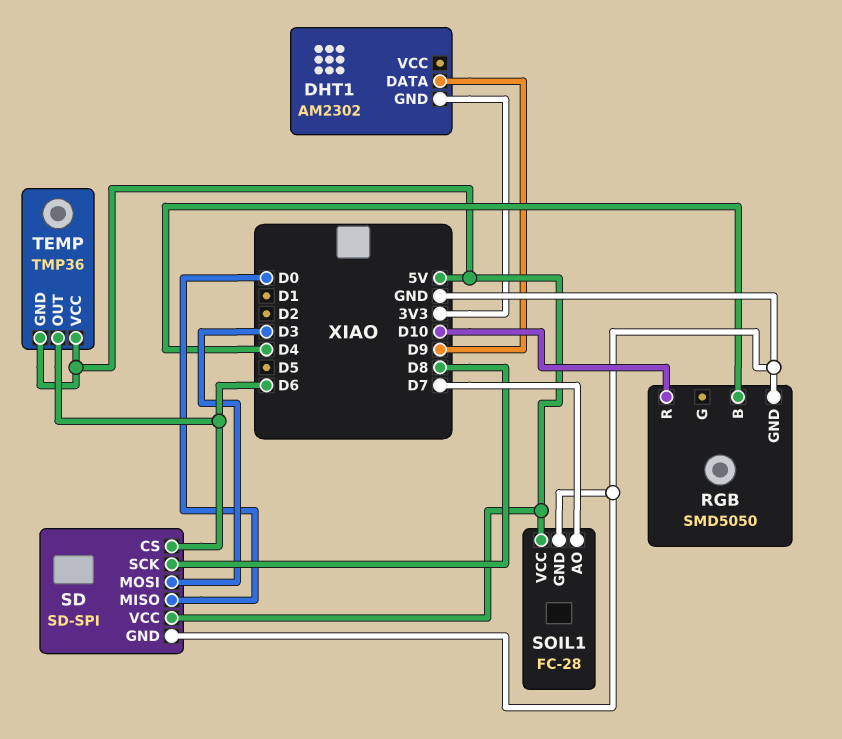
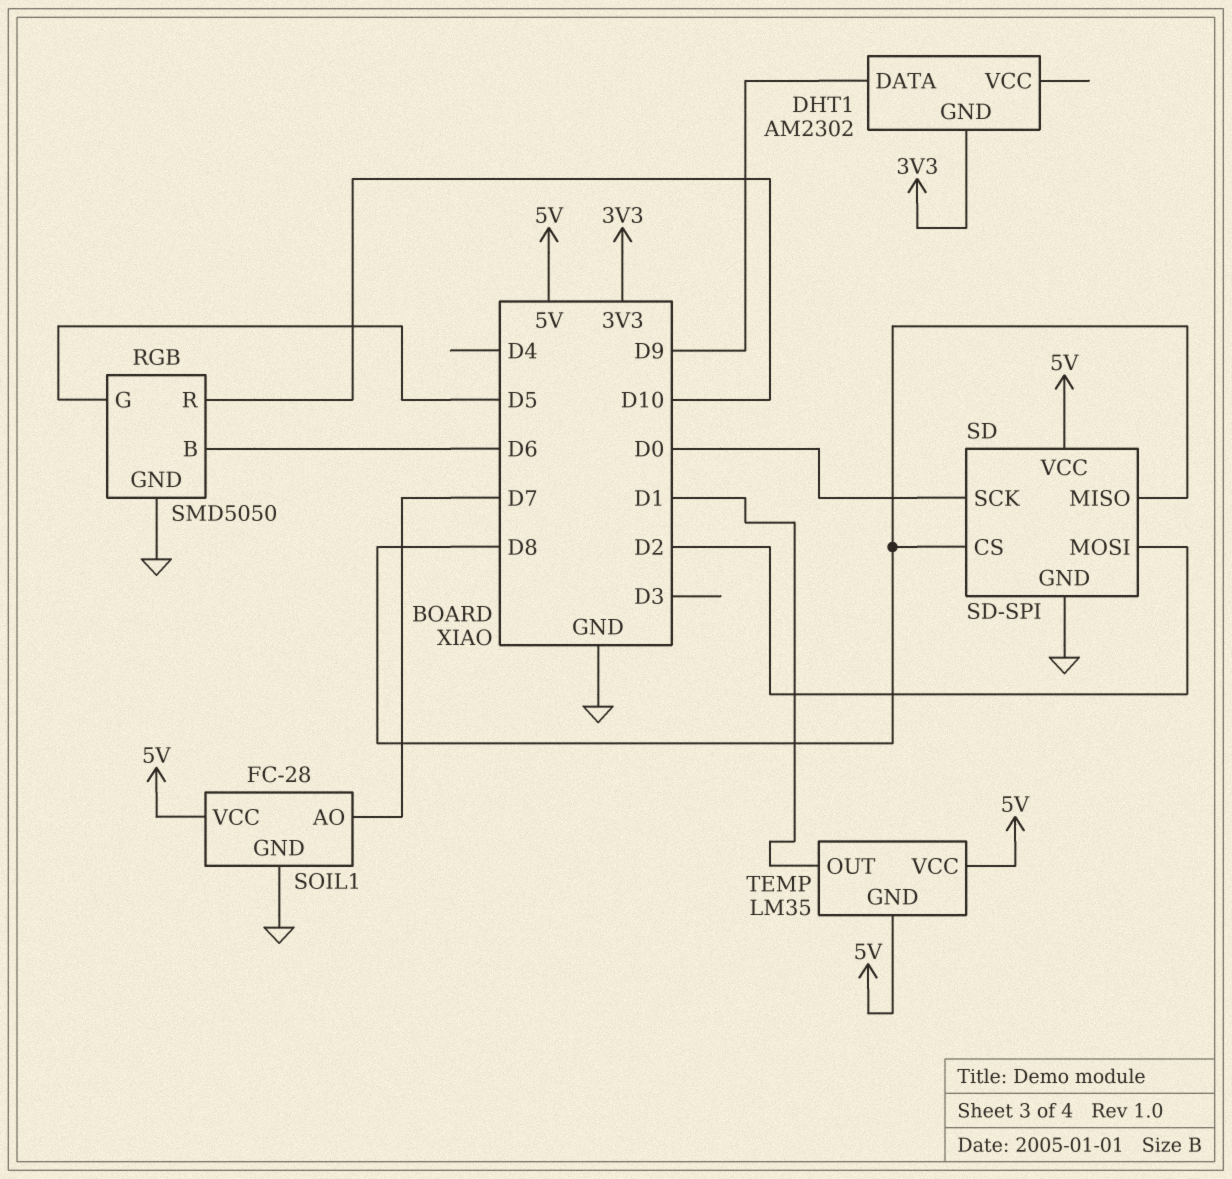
RGB pin B: D4 -> D6
RGB pin G: none -> D5
SD pin CS: D6 -> D8
SD pin MISO: D0 -> D8
SD pin MOSI: D3 -> D2
SD pin SCK: D8 -> D0
TEMP: TMP36 -> LM35
TEMP pin OUT: D6 -> D1

